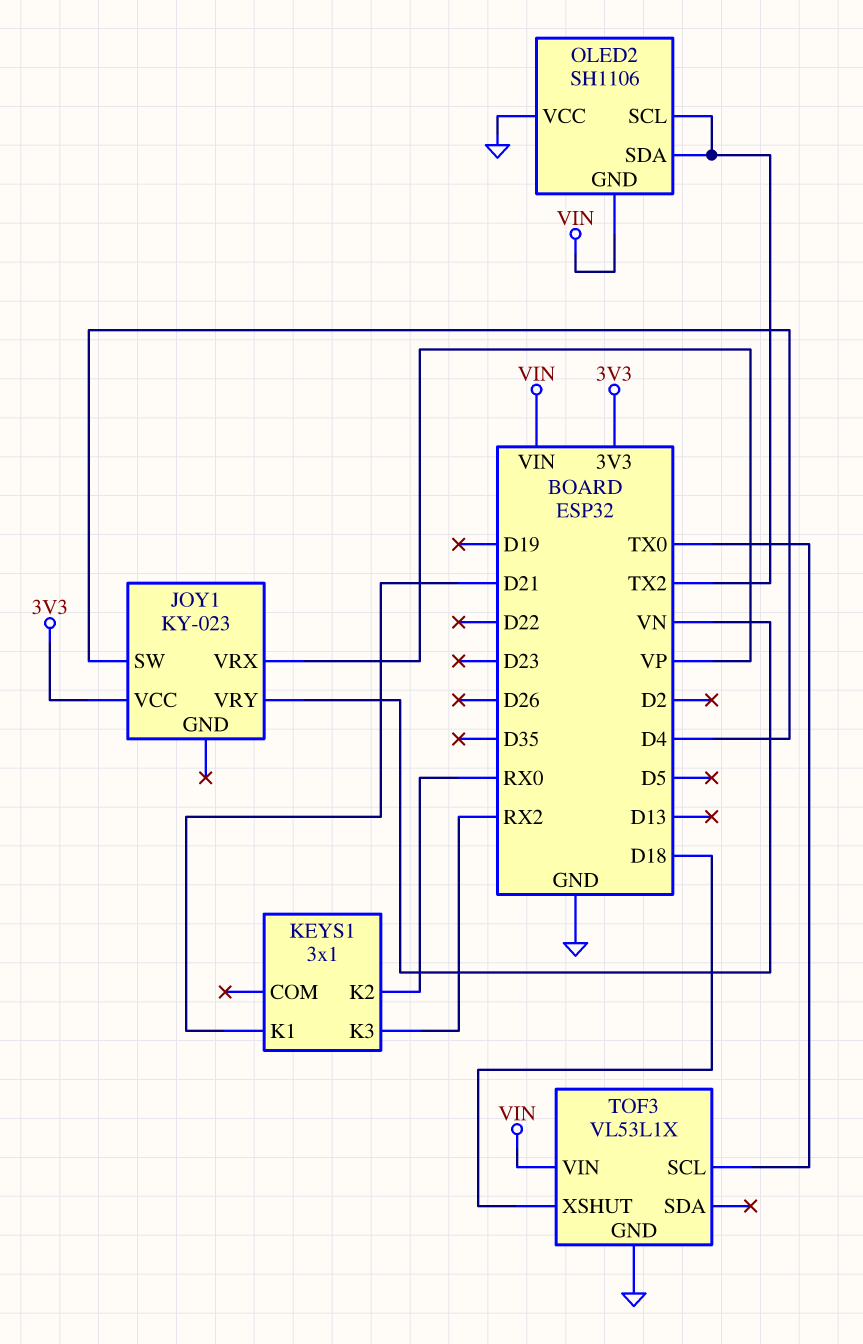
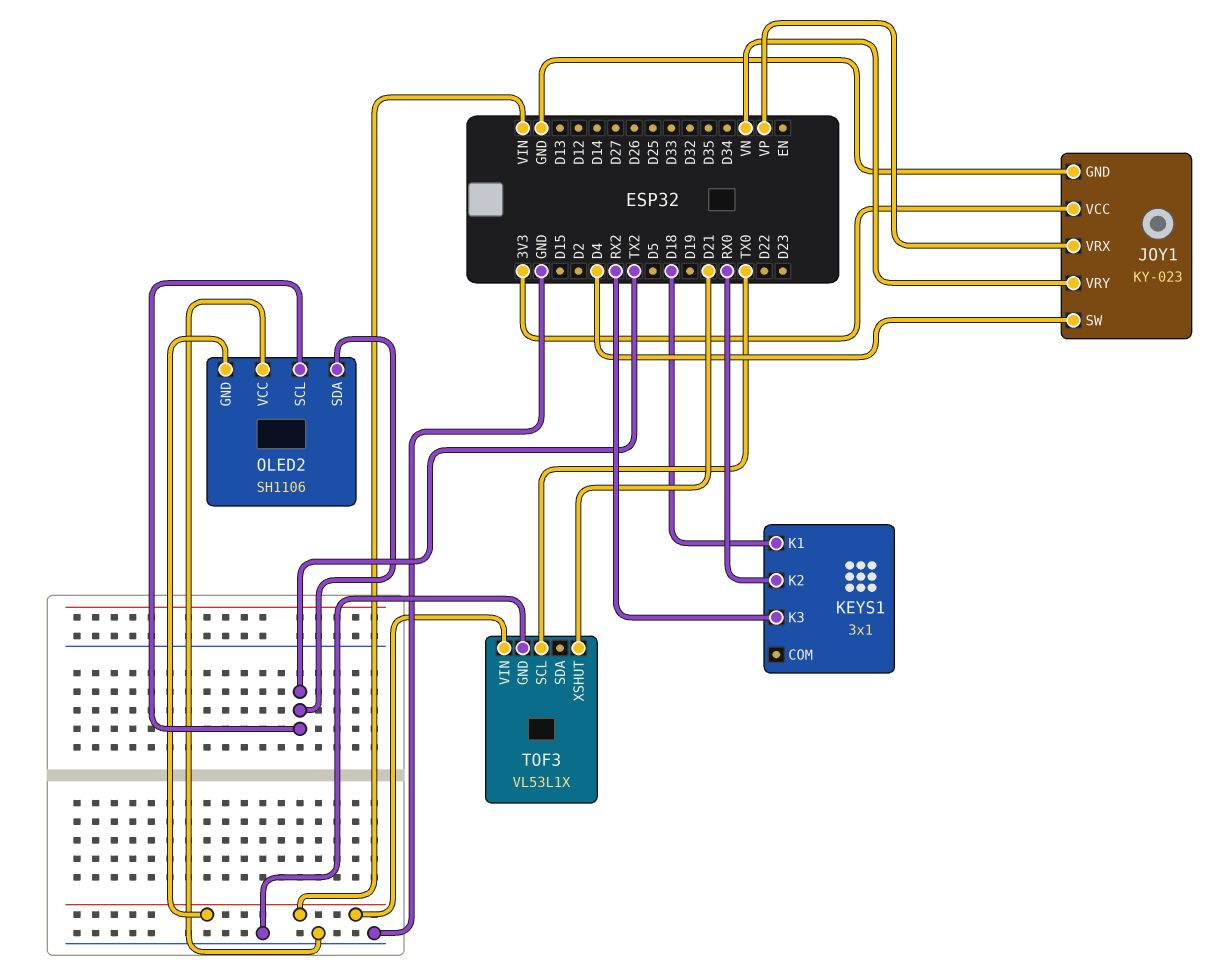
JOY1 pin GND: none -> GND
KEYS1 pin K1: D21 -> D18
TOF3 pin XSHUT: D18 -> D21

